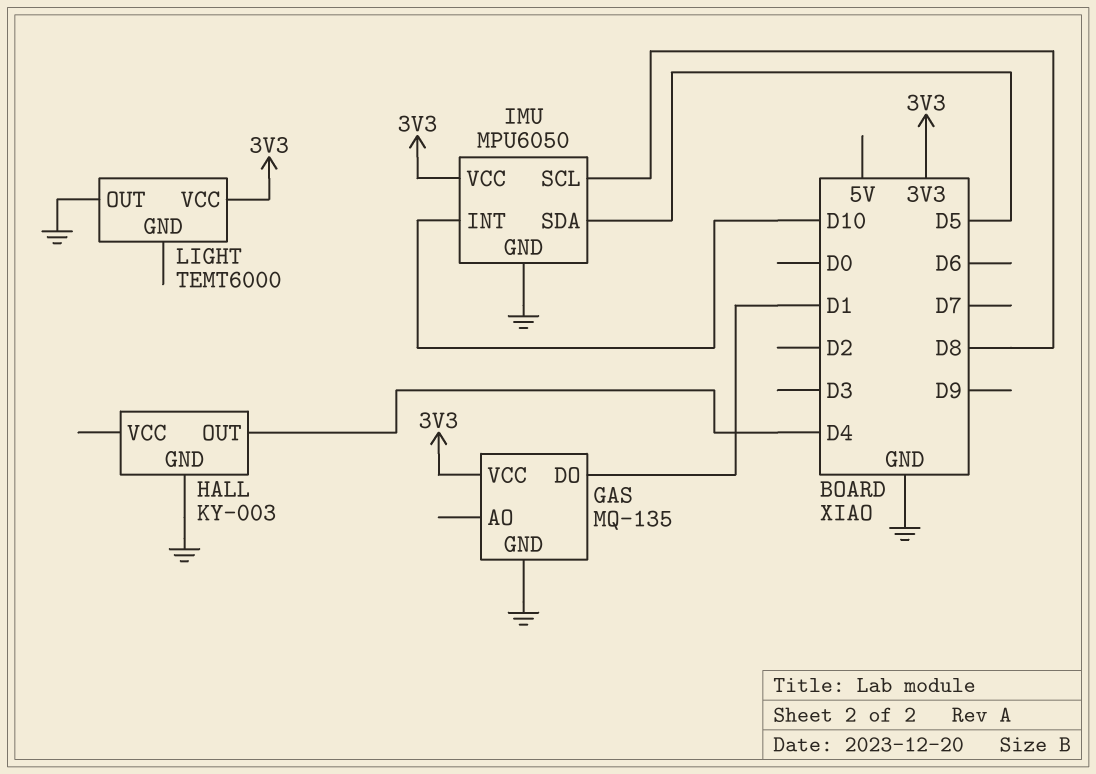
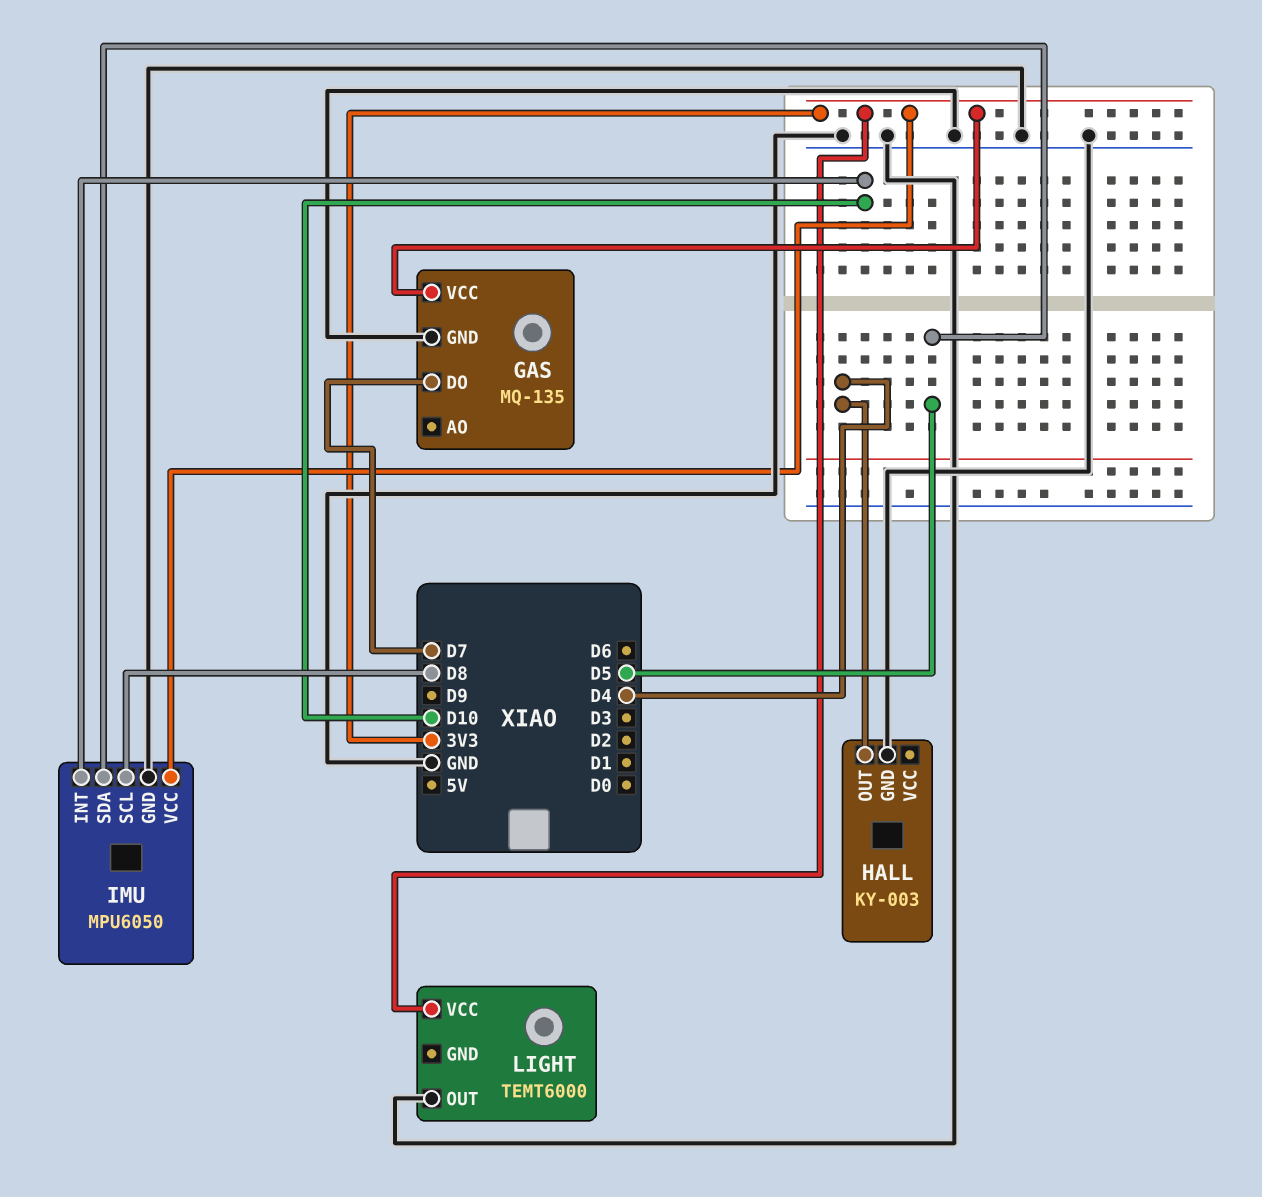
GAS pin DO: D1 -> D7

